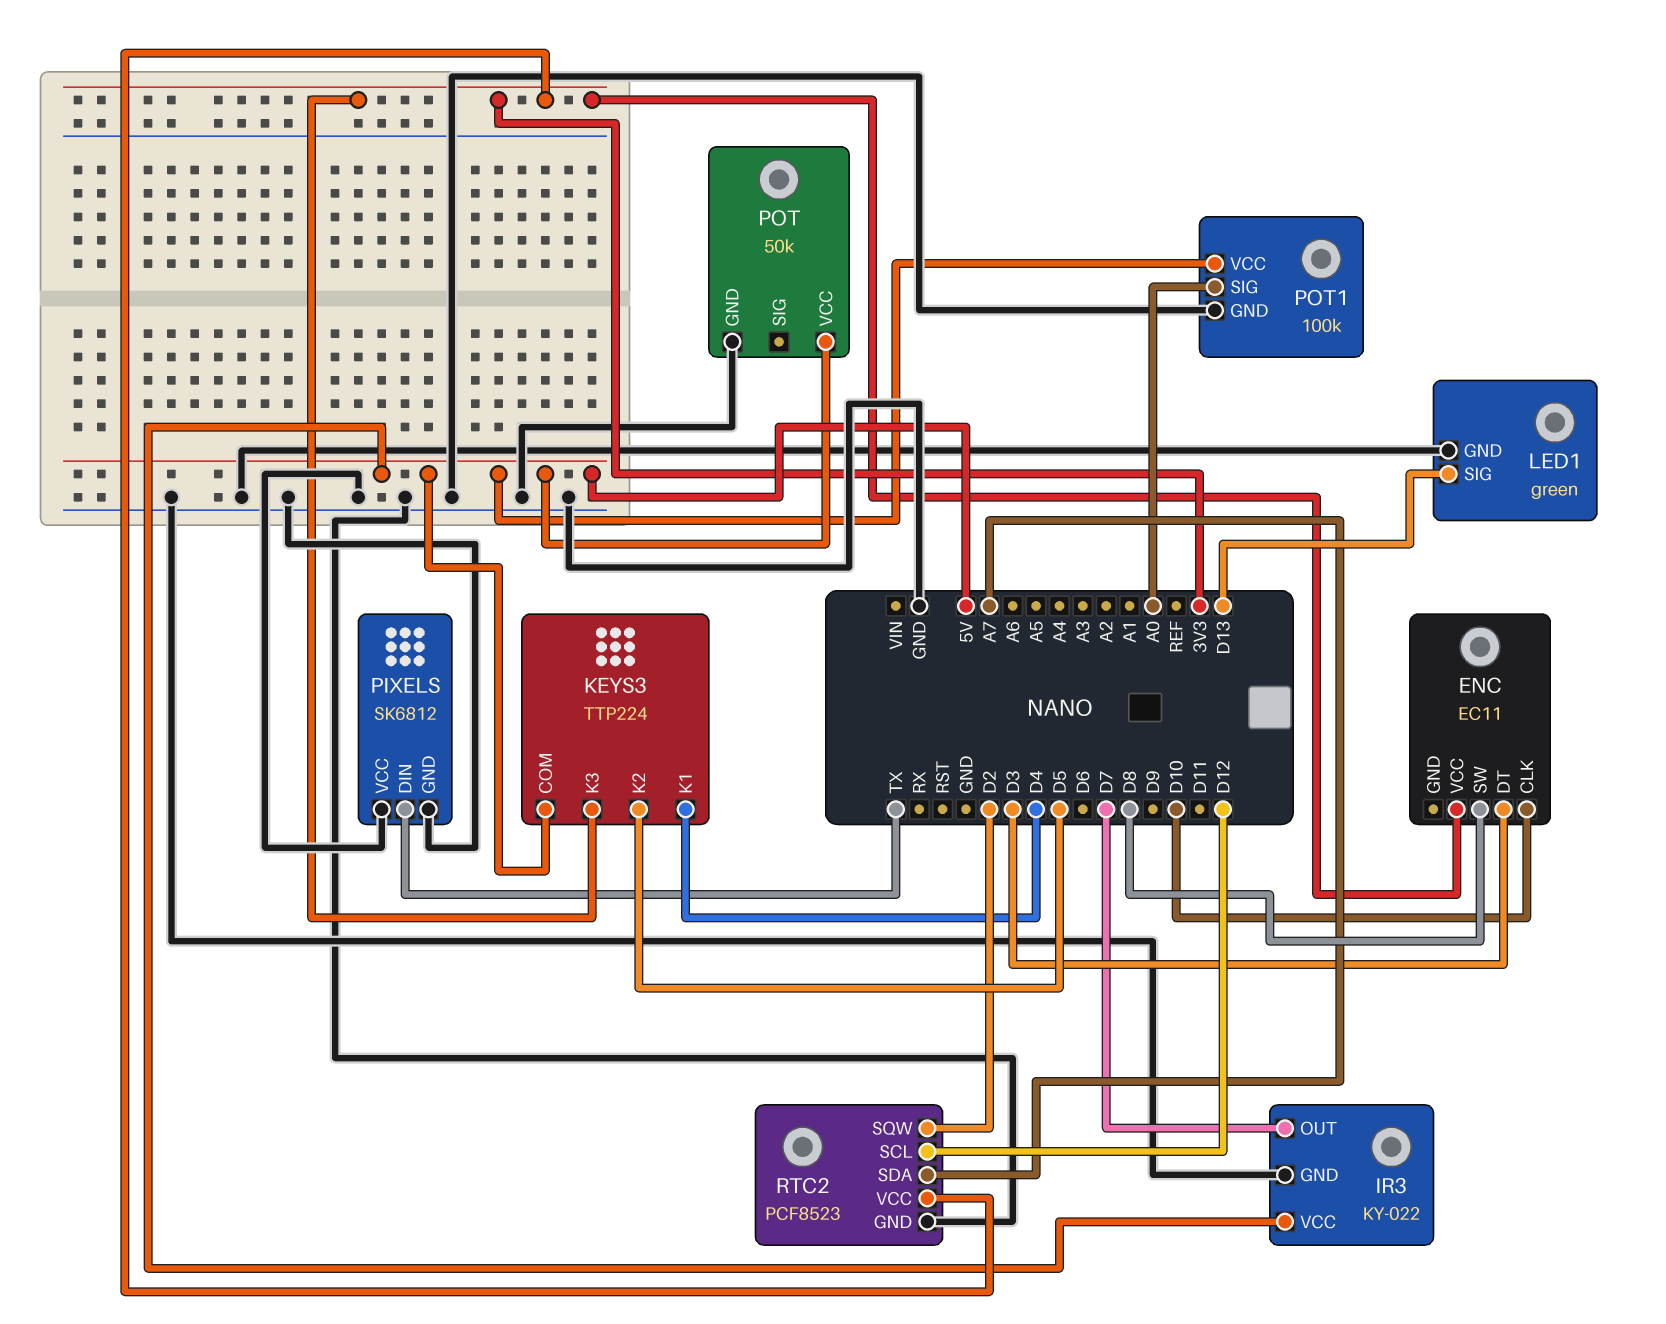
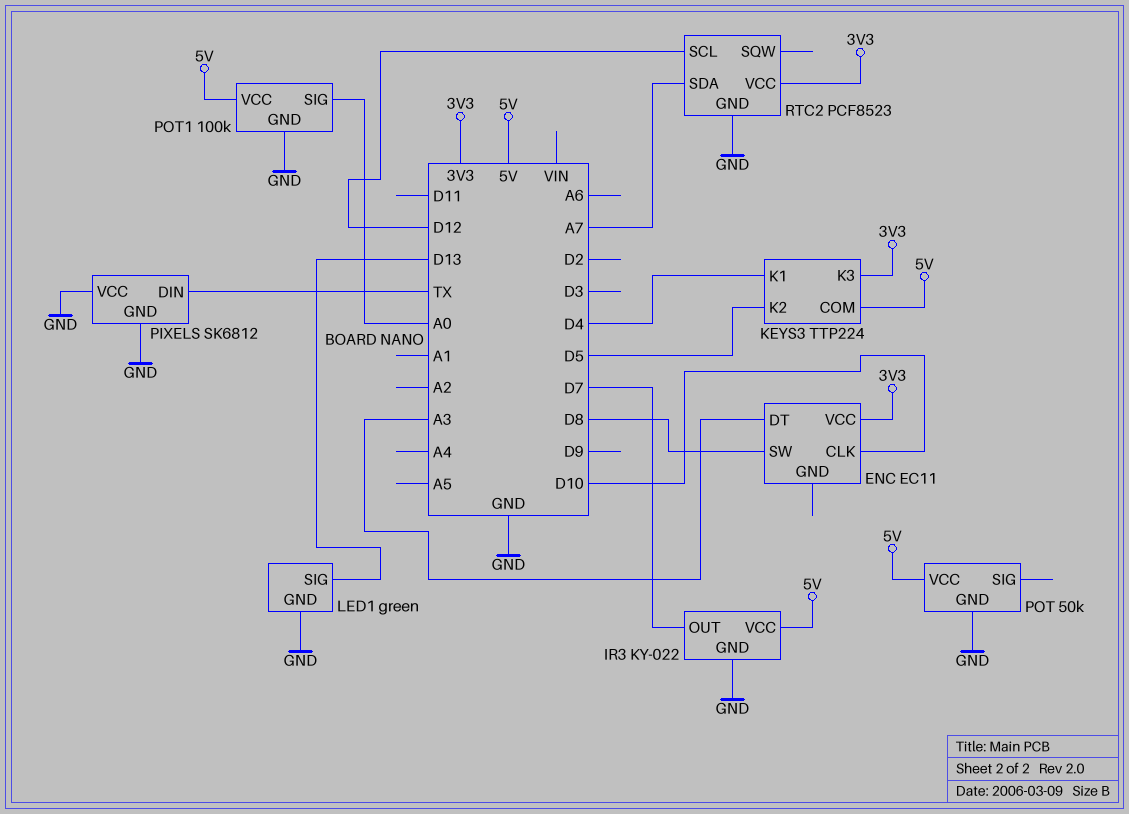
ENC pin DT: D3 -> A3
RTC2 pin SQW: D2 -> none

